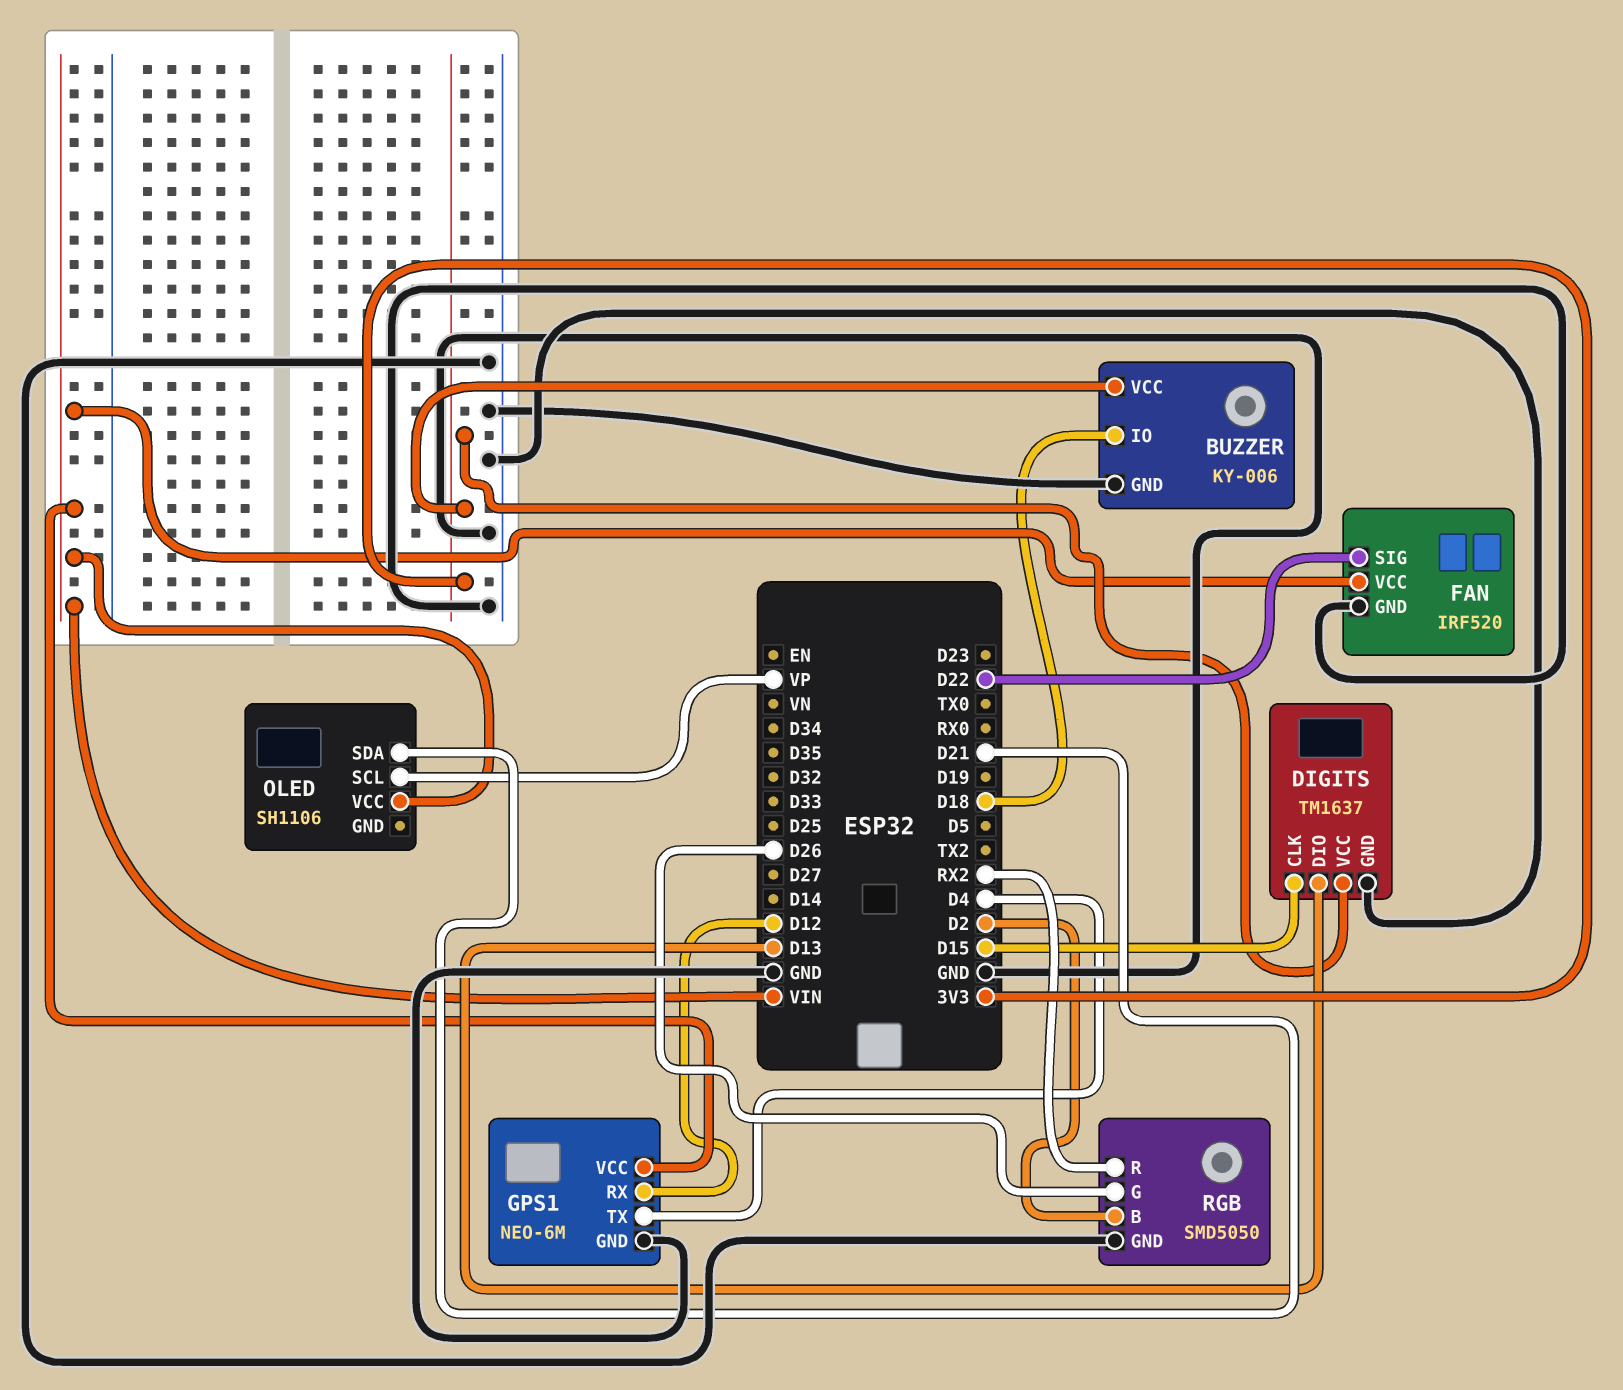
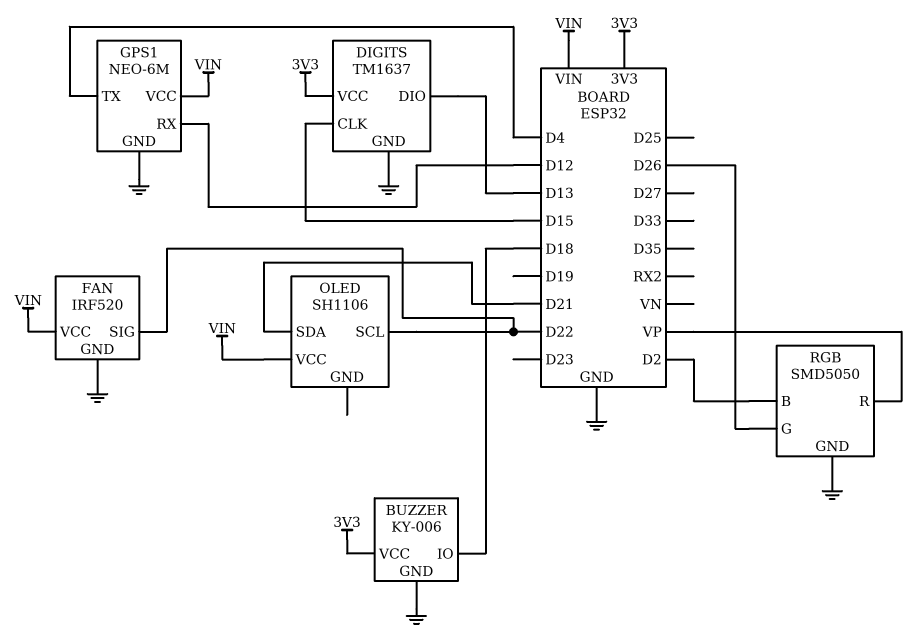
OLED pin SCL: VP -> D22
RGB pin R: RX2 -> VP

